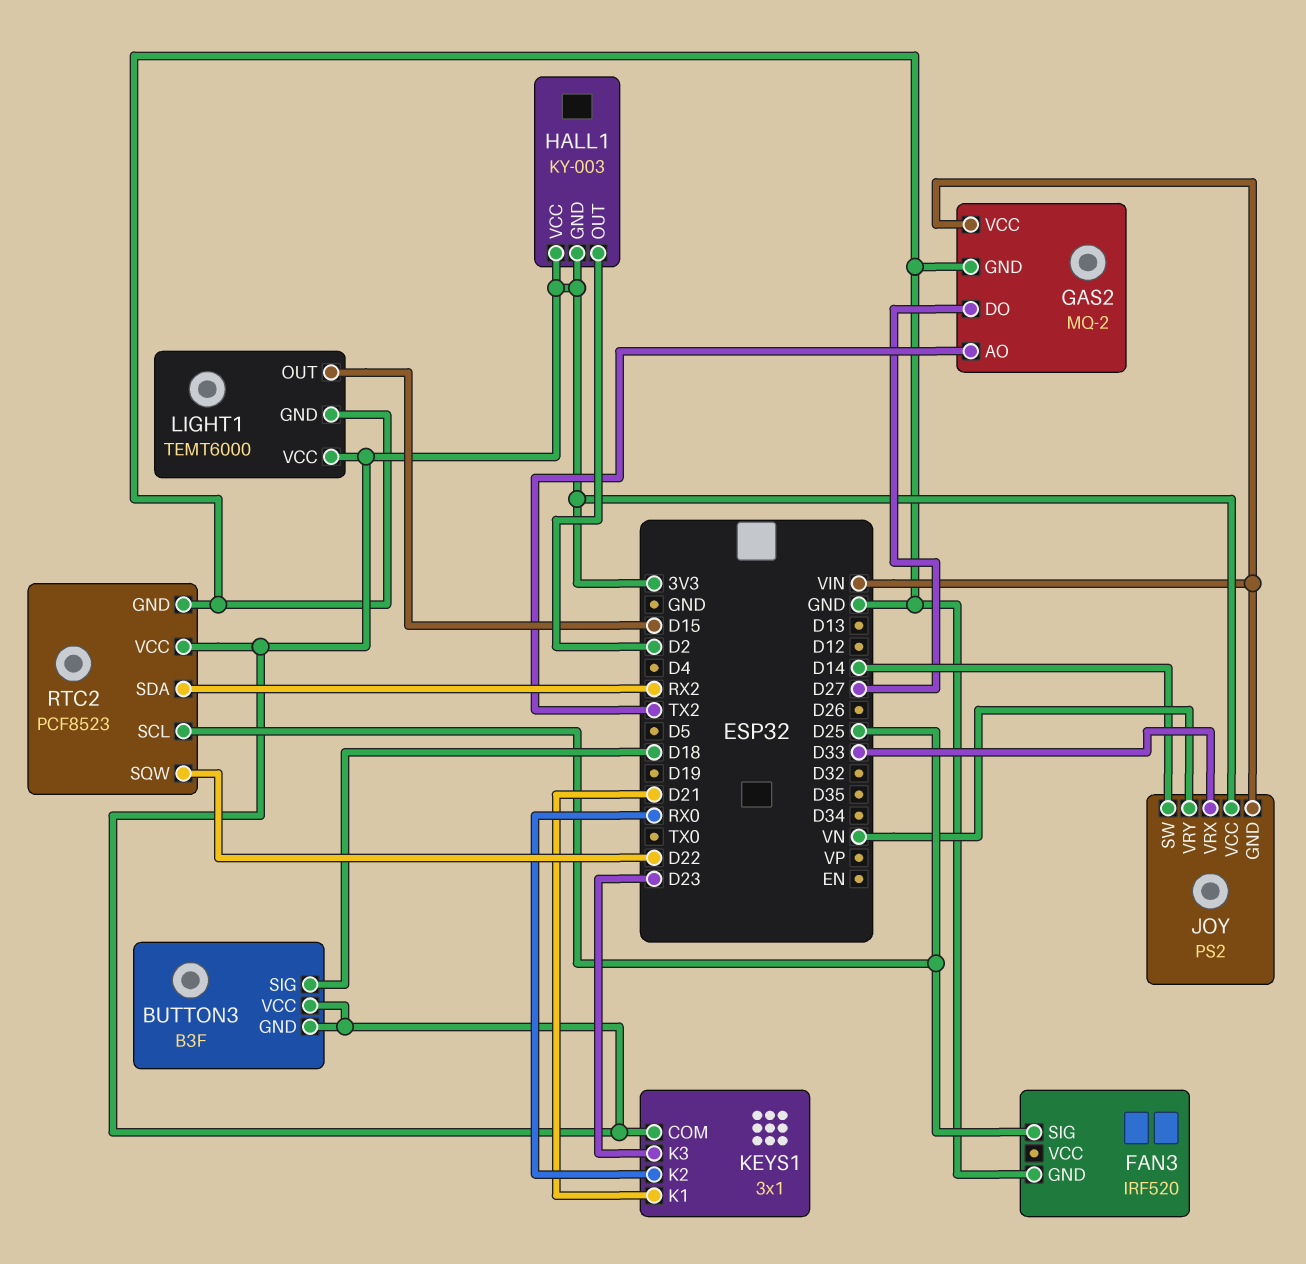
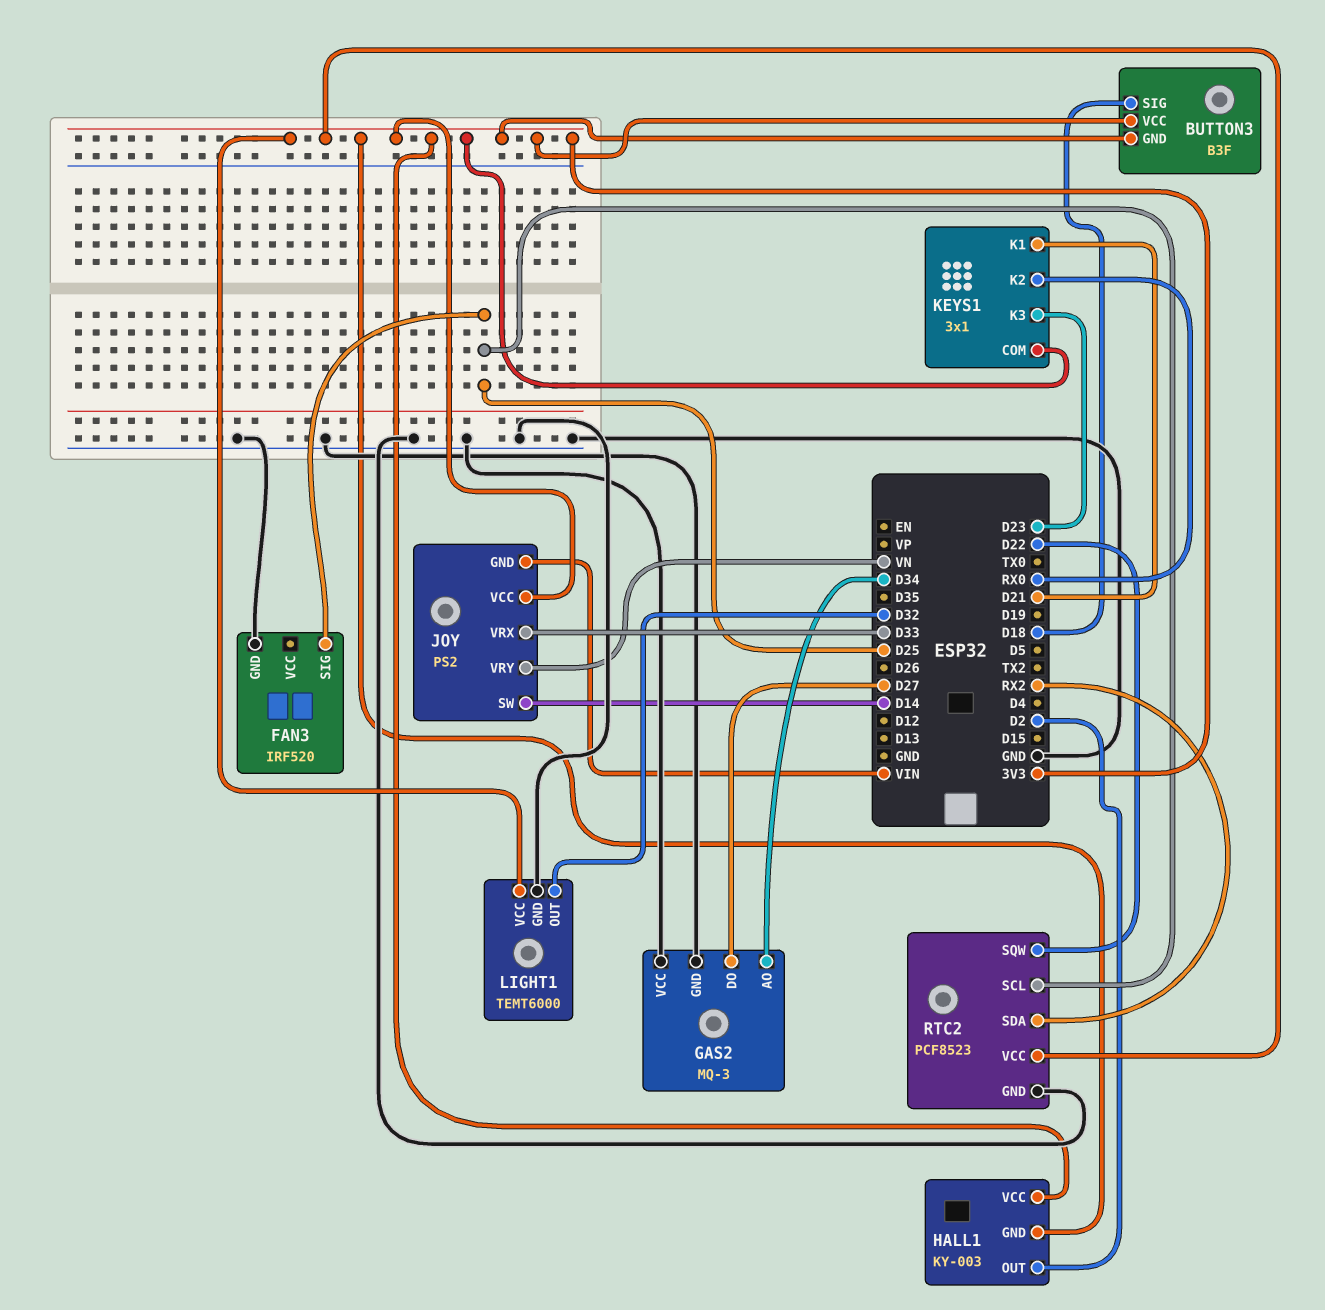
GAS2: MQ-2 -> MQ-3
GAS2 pin AO: TX2 -> D34
GAS2 pin VCC: VIN -> GND
LIGHT1 pin OUT: D15 -> D32

